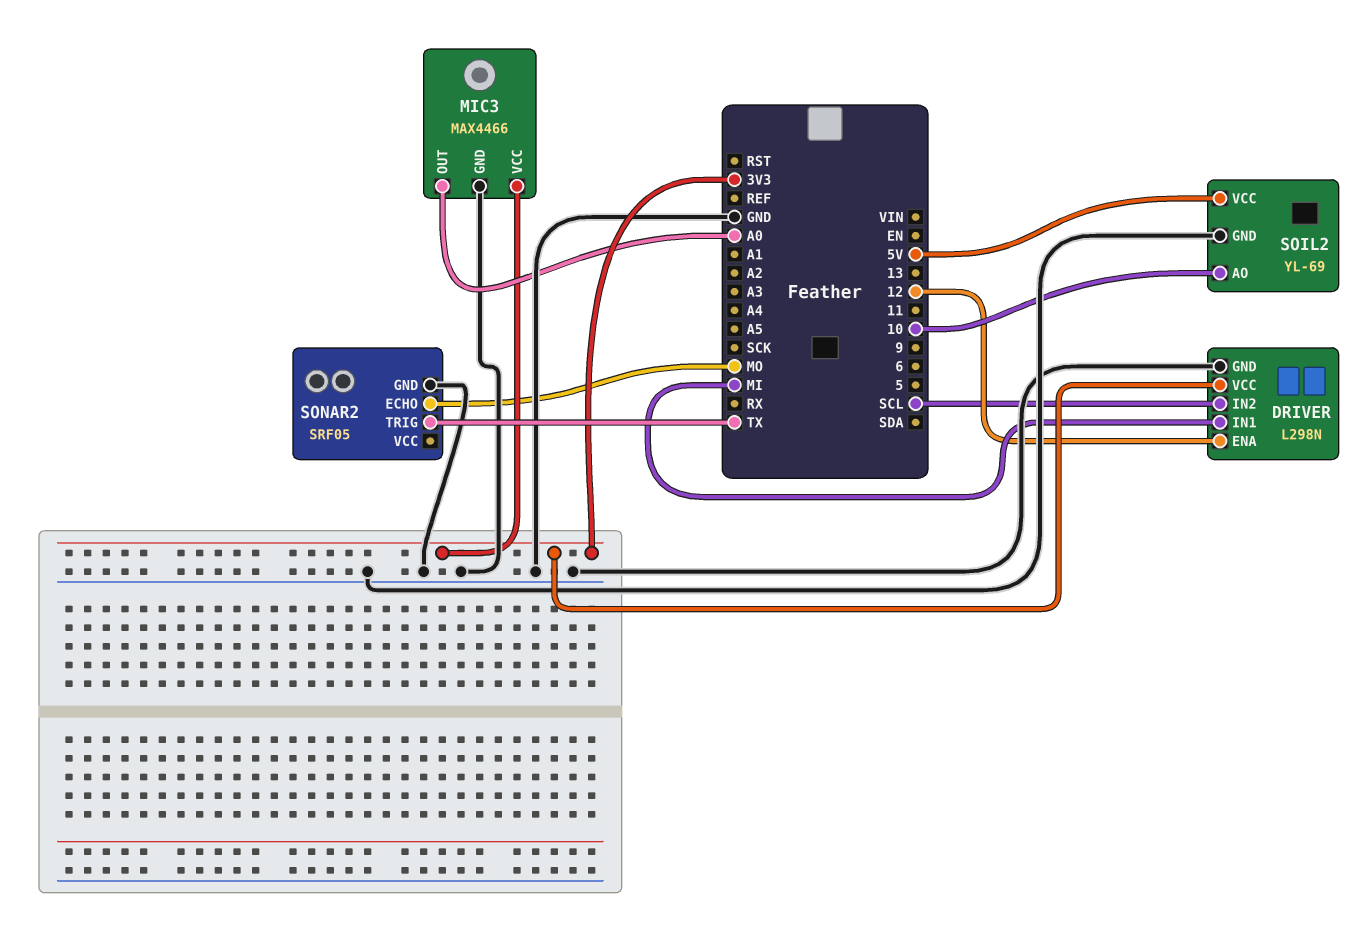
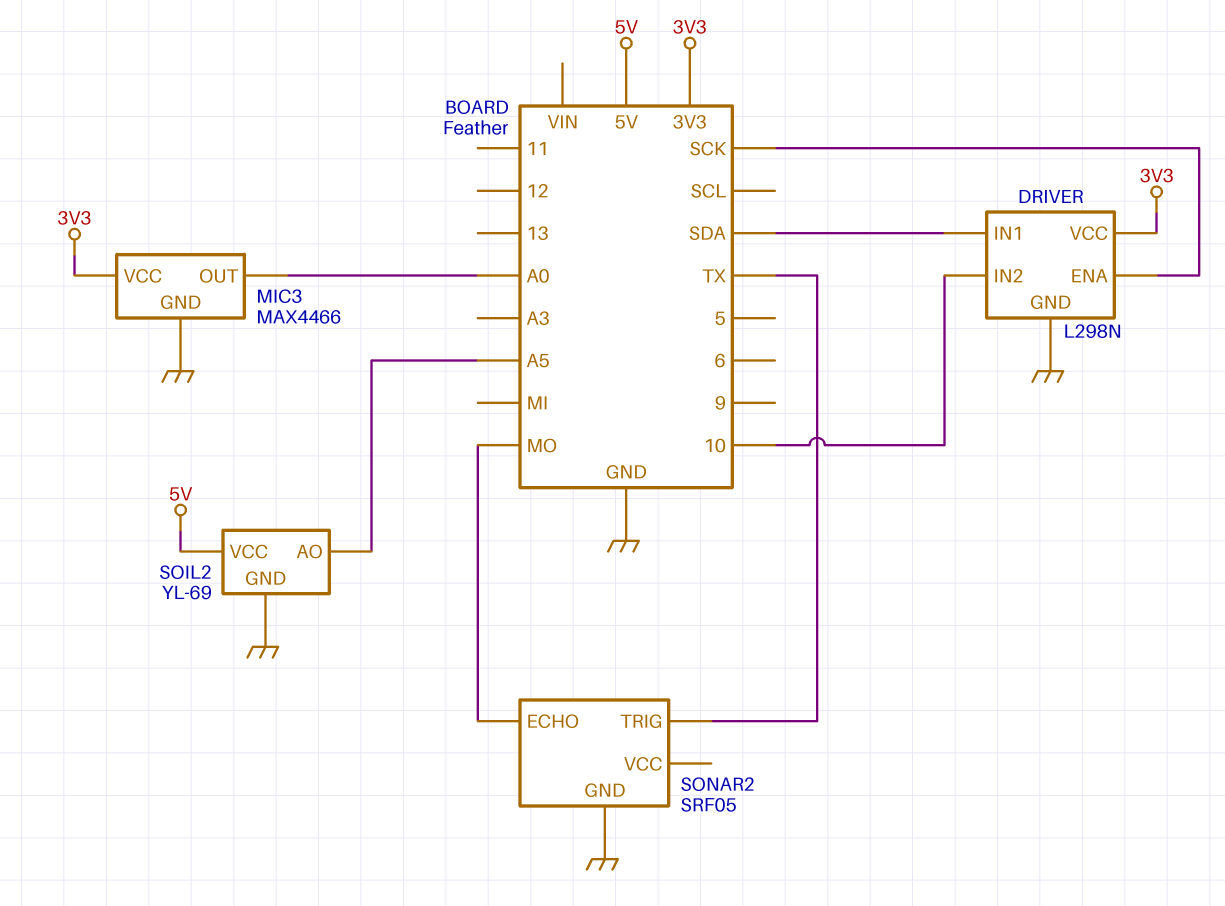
DRIVER pin ENA: 12 -> SCK
DRIVER pin IN1: MI -> SDA
DRIVER pin IN2: SCL -> 10
SOIL2 pin AO: 10 -> A5

